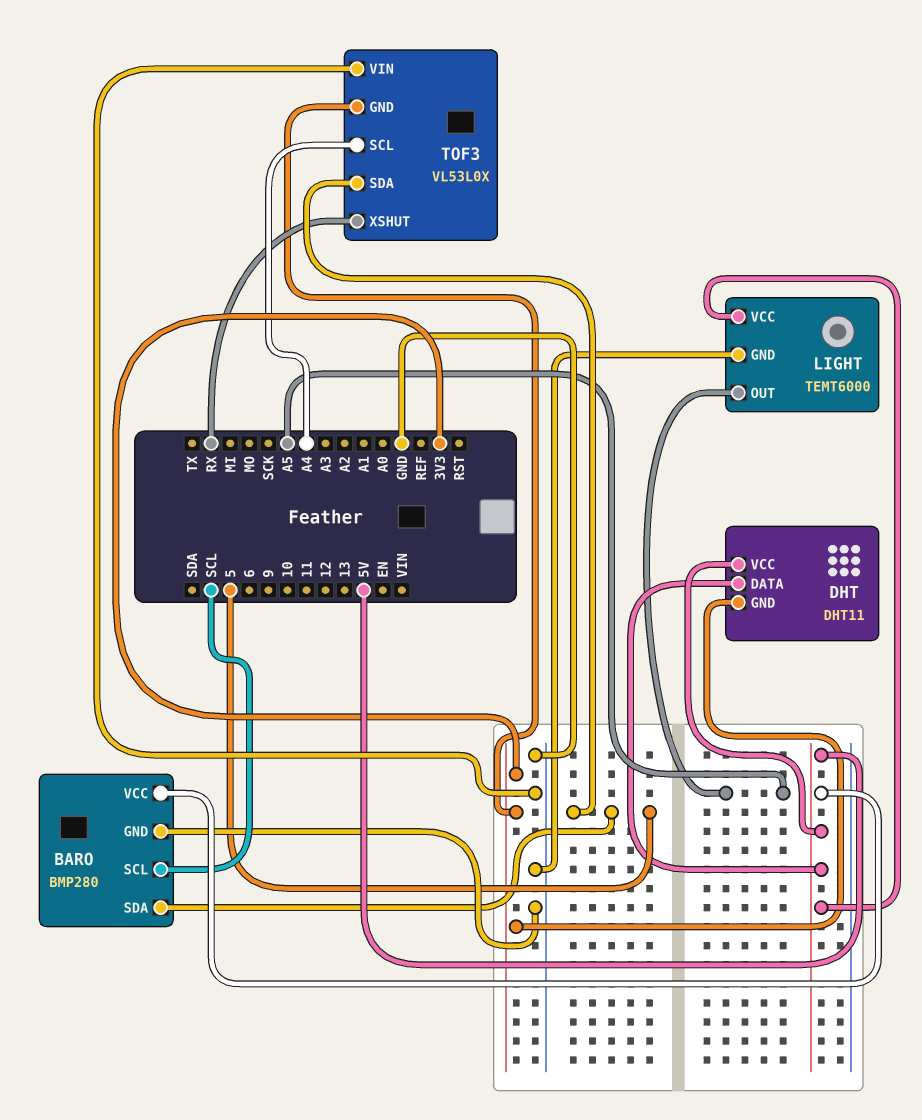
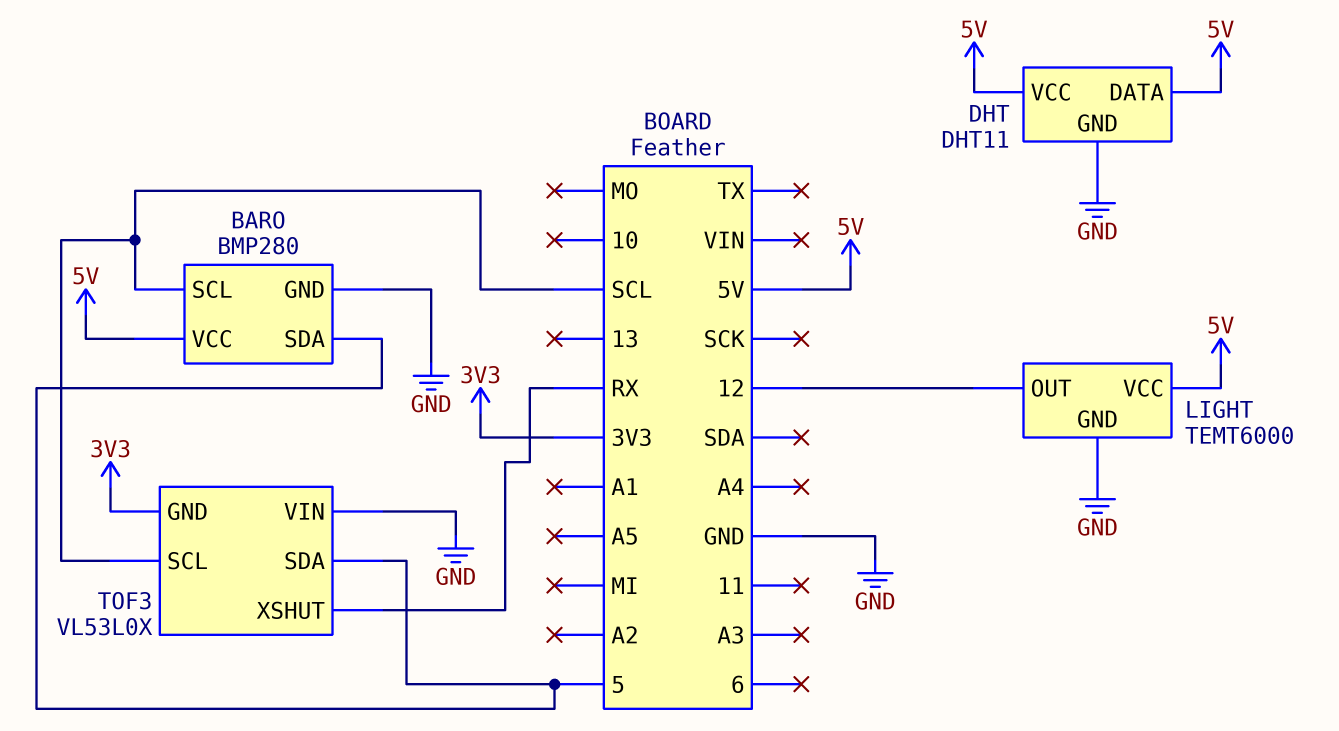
DHT pin GND: 3V3 -> GND
LIGHT pin OUT: A5 -> 12
TOF3 pin SCL: A4 -> SCL

